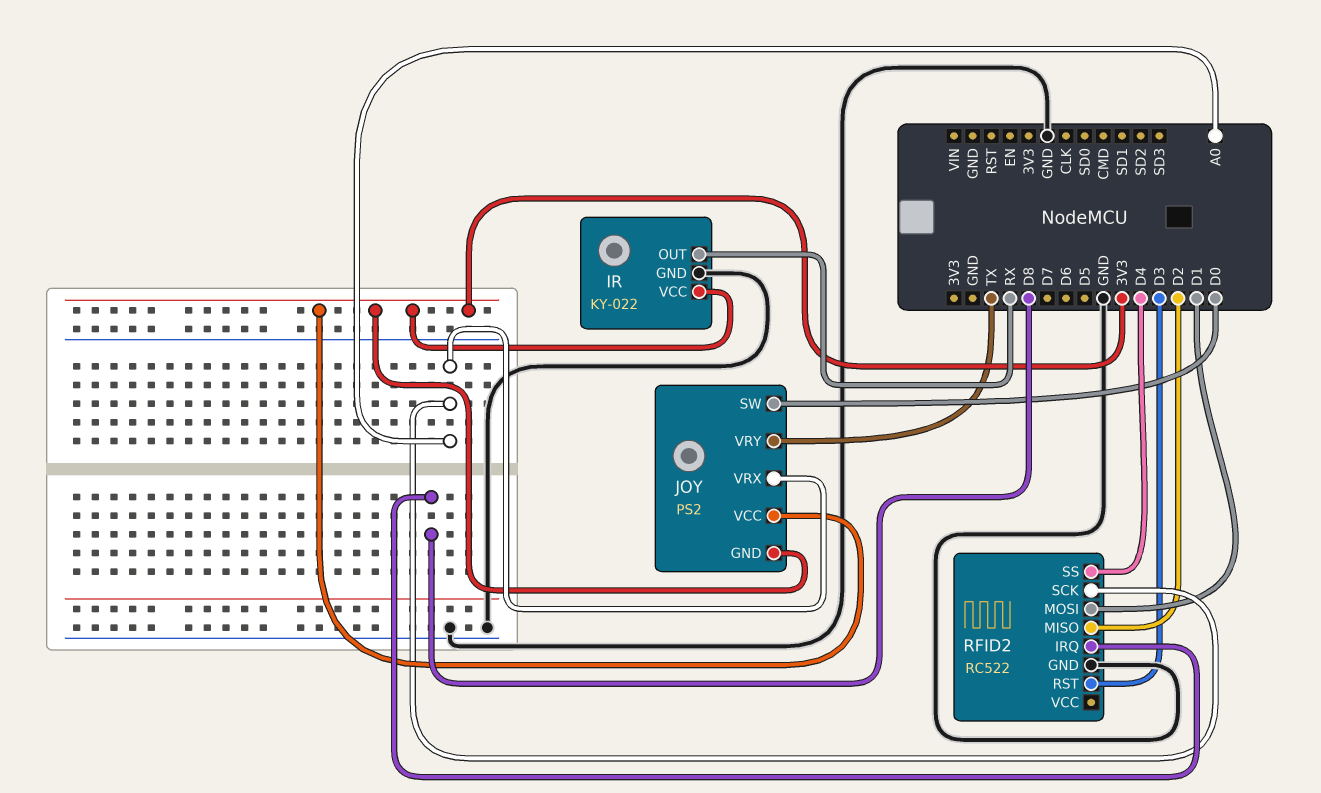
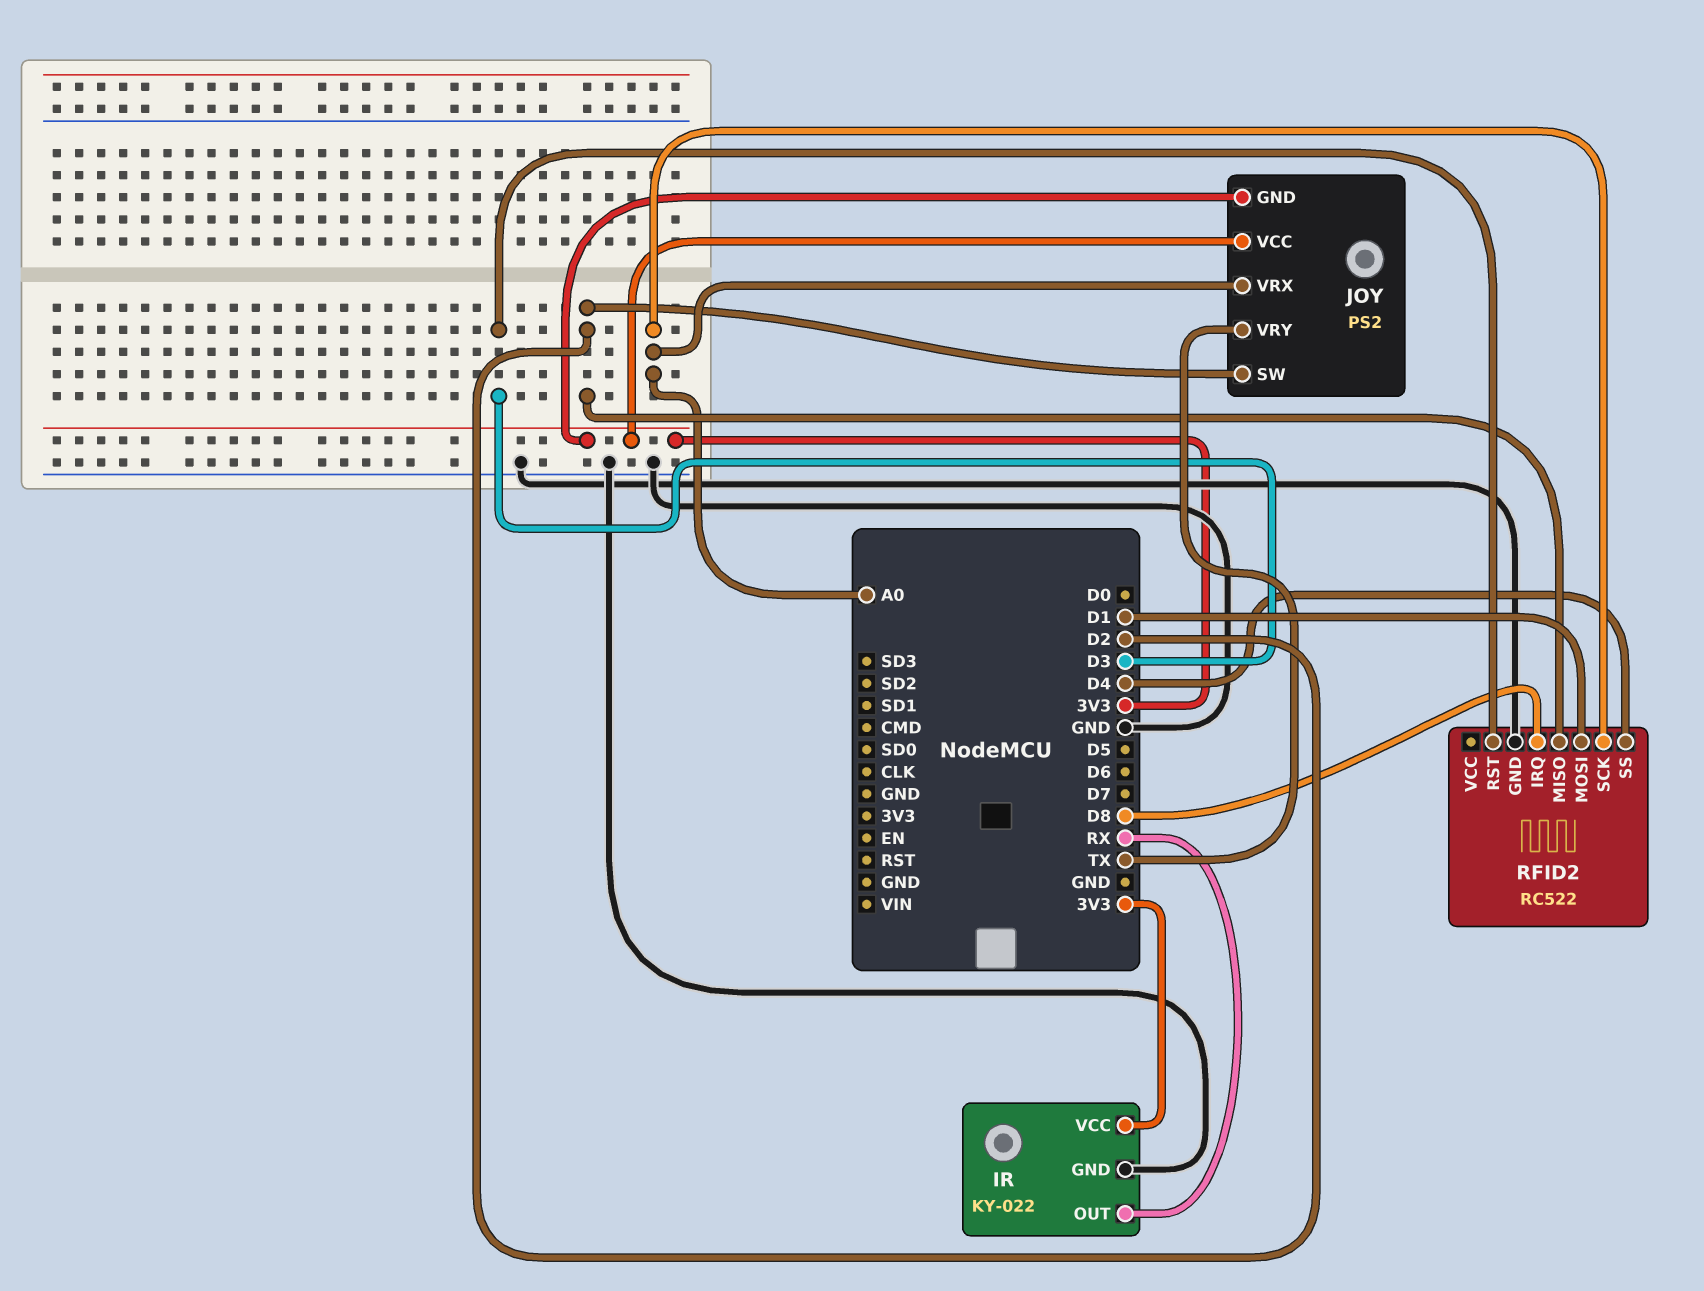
JOY pin SW: D0 -> D2

